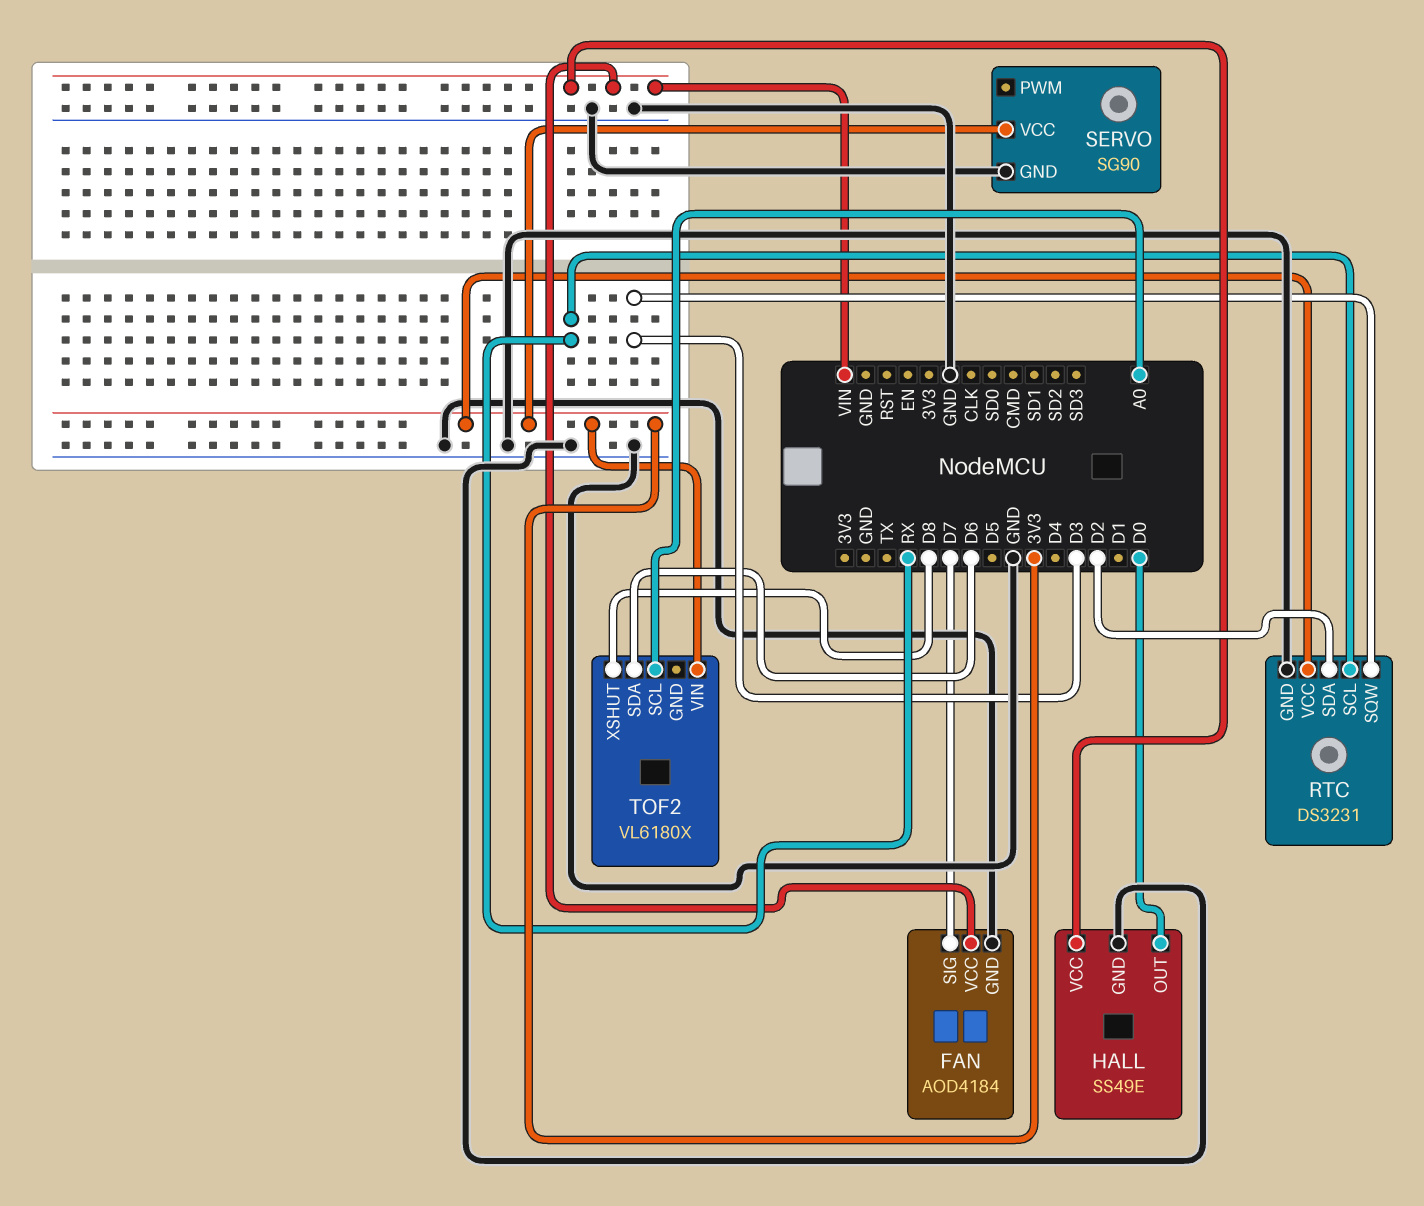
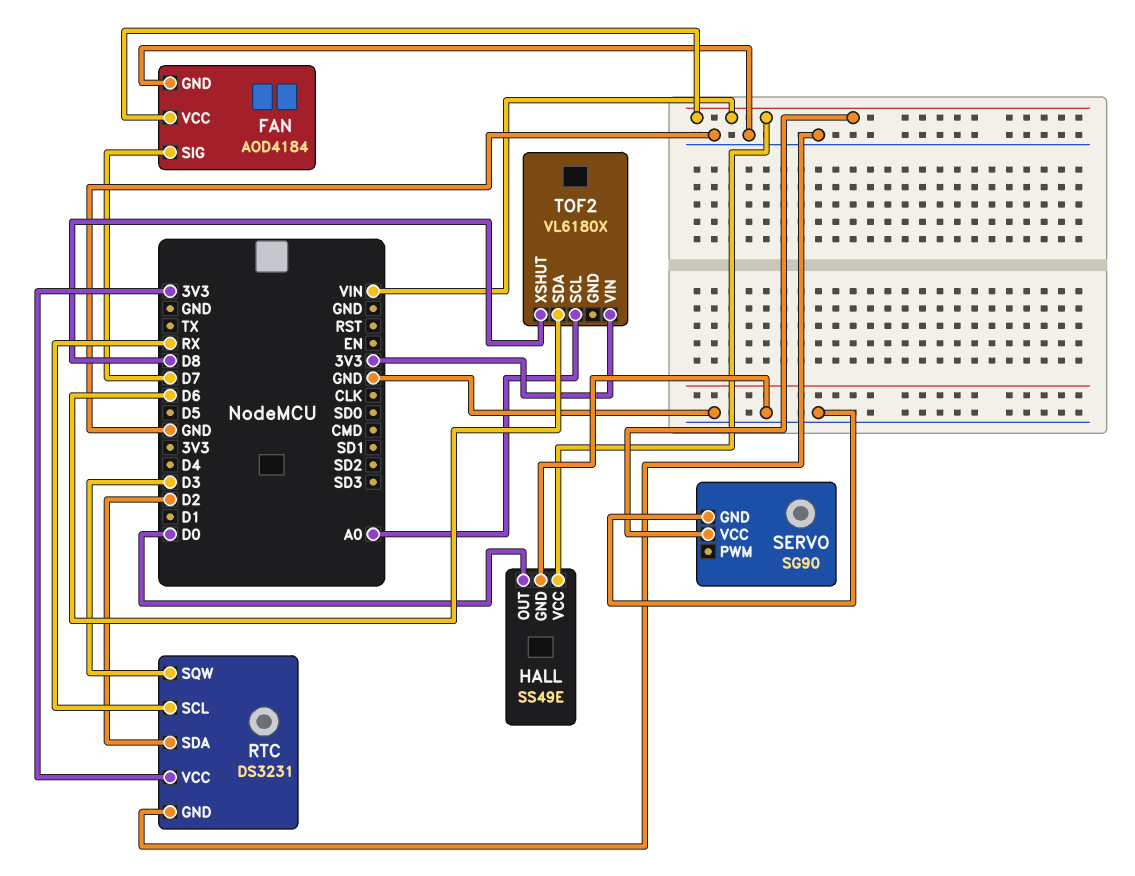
SERVO pin VCC: 3V3 -> VIN

